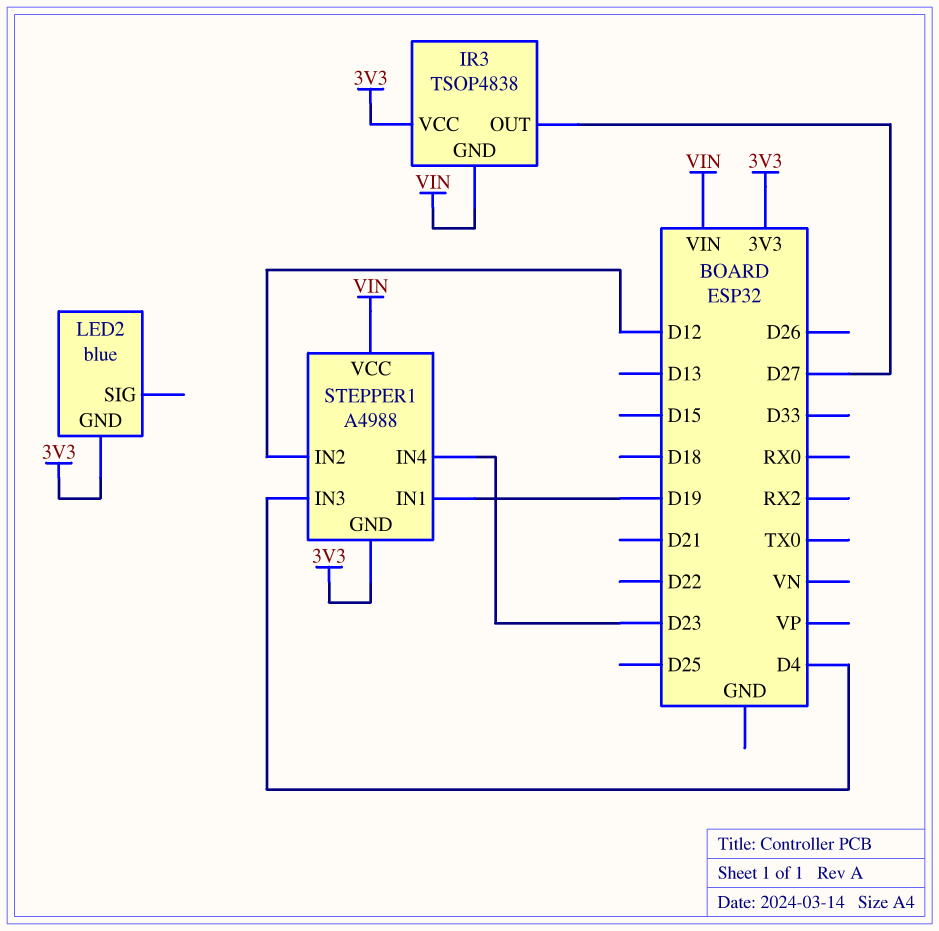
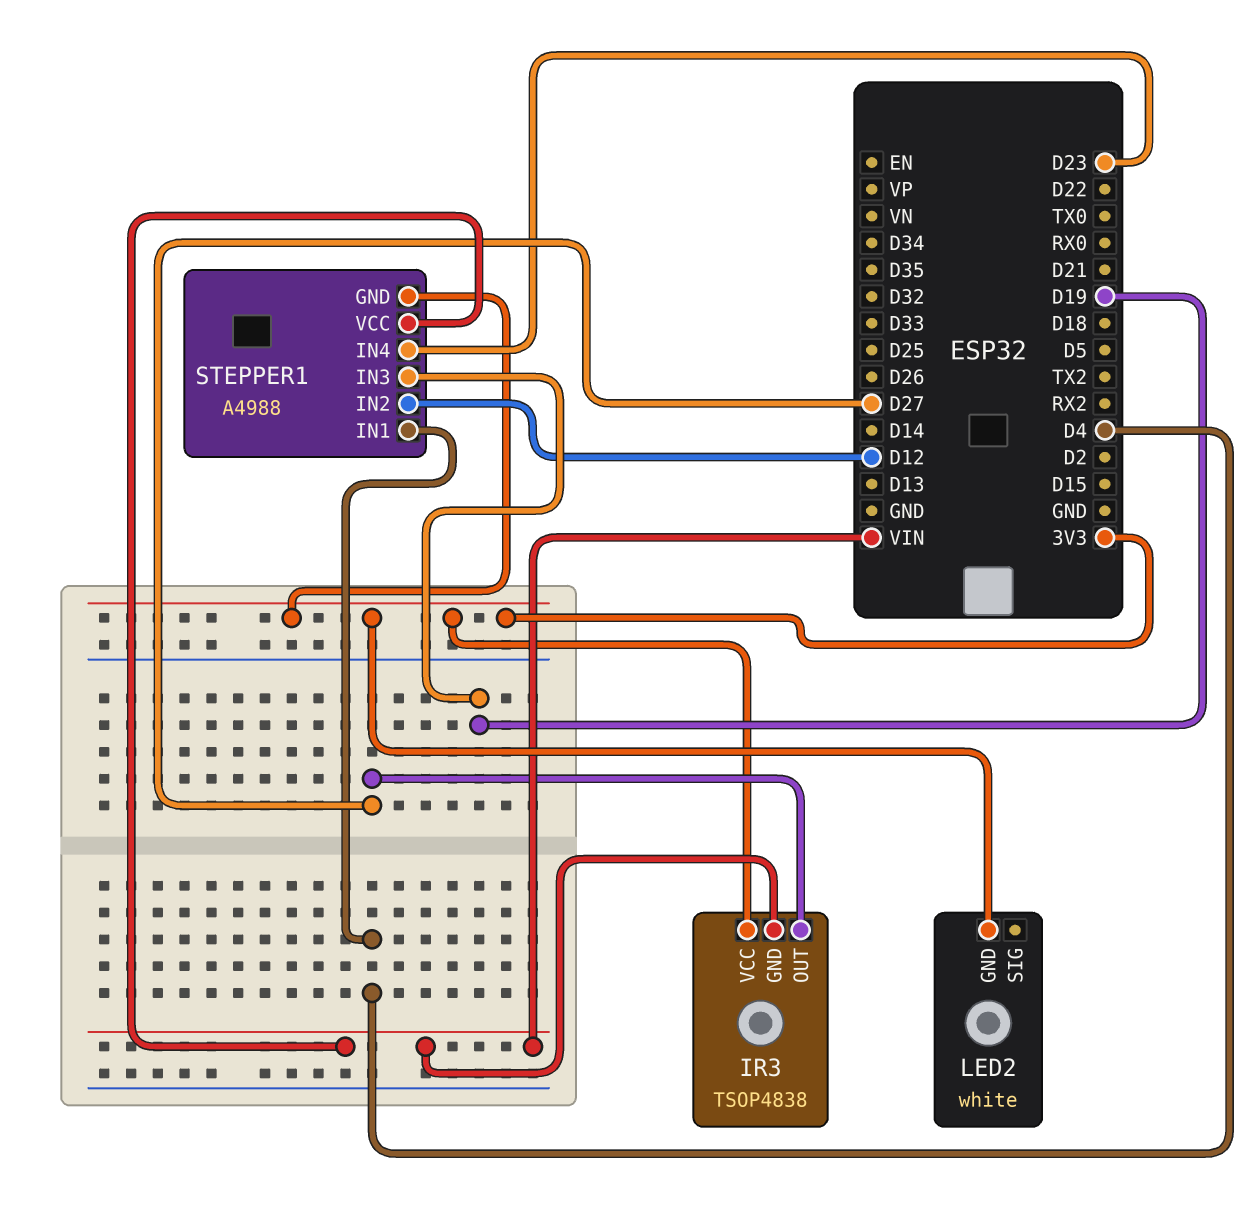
LED2: blue -> white
STEPPER1 pin IN1: D19 -> D4
STEPPER1 pin IN3: D4 -> D19

